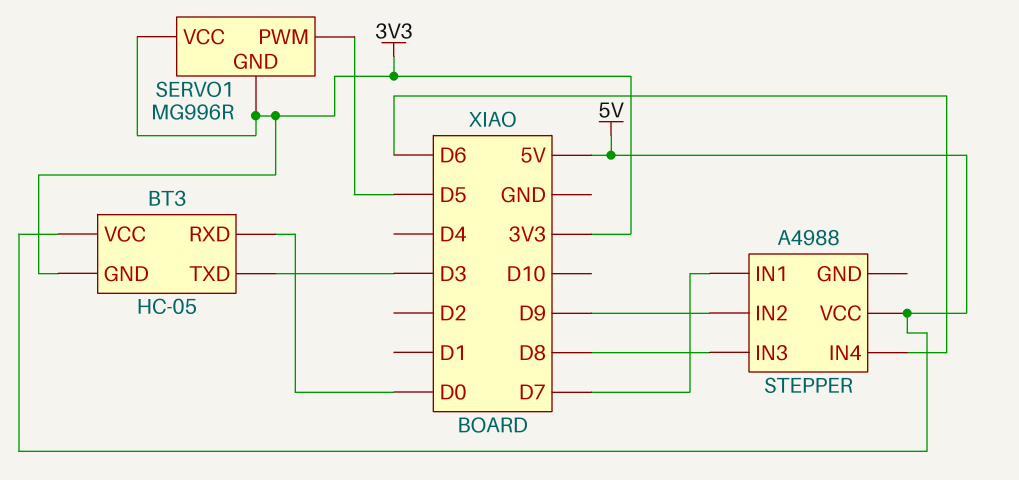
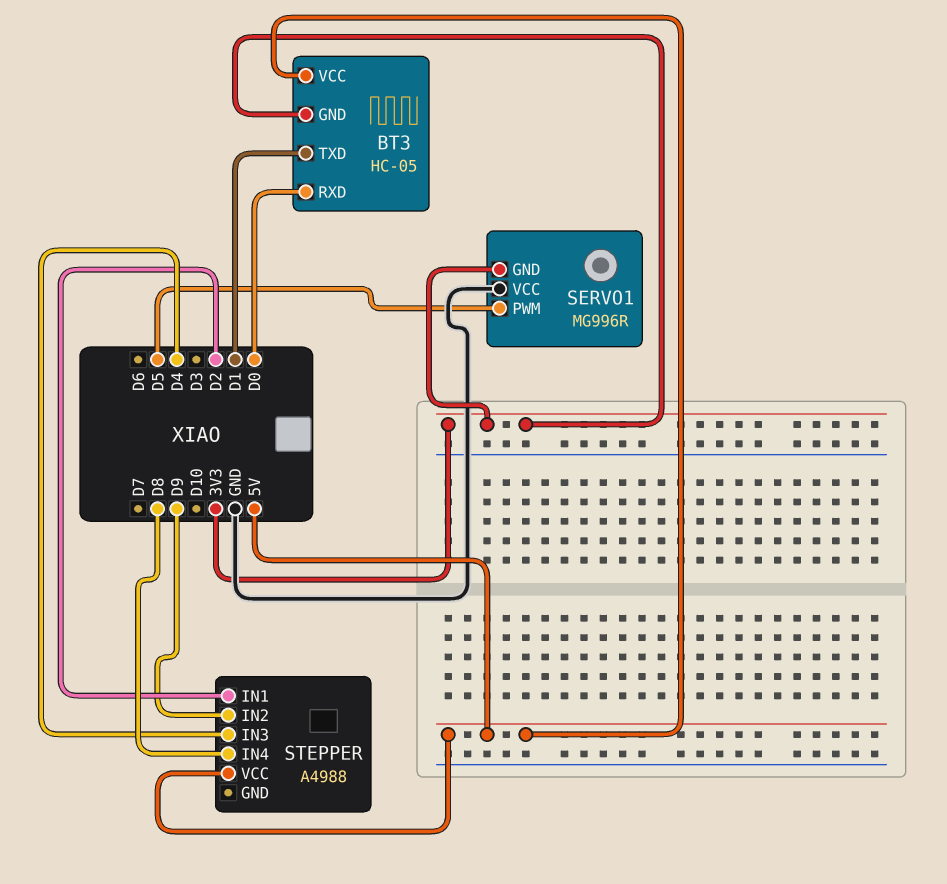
BT3 pin TXD: D3 -> D1
SERVO1 pin VCC: 3V3 -> GND
STEPPER pin IN1: D7 -> D2
STEPPER pin IN3: D8 -> D4
STEPPER pin IN4: D6 -> D8

